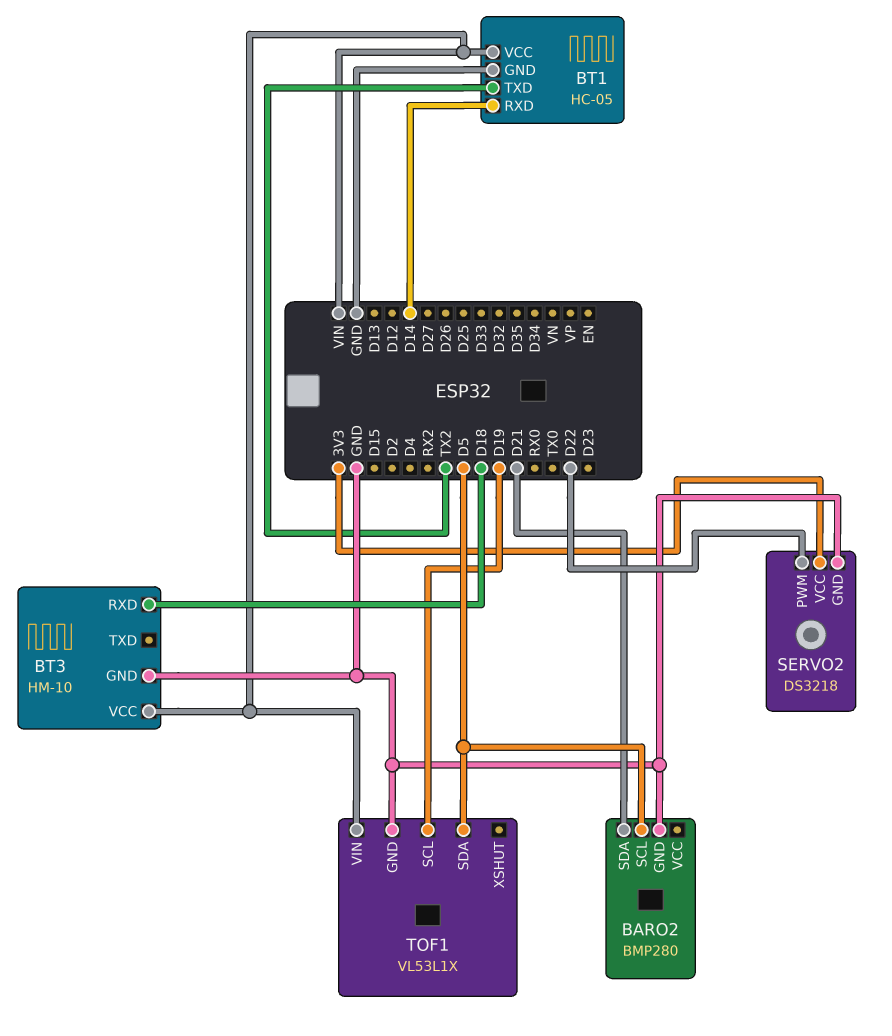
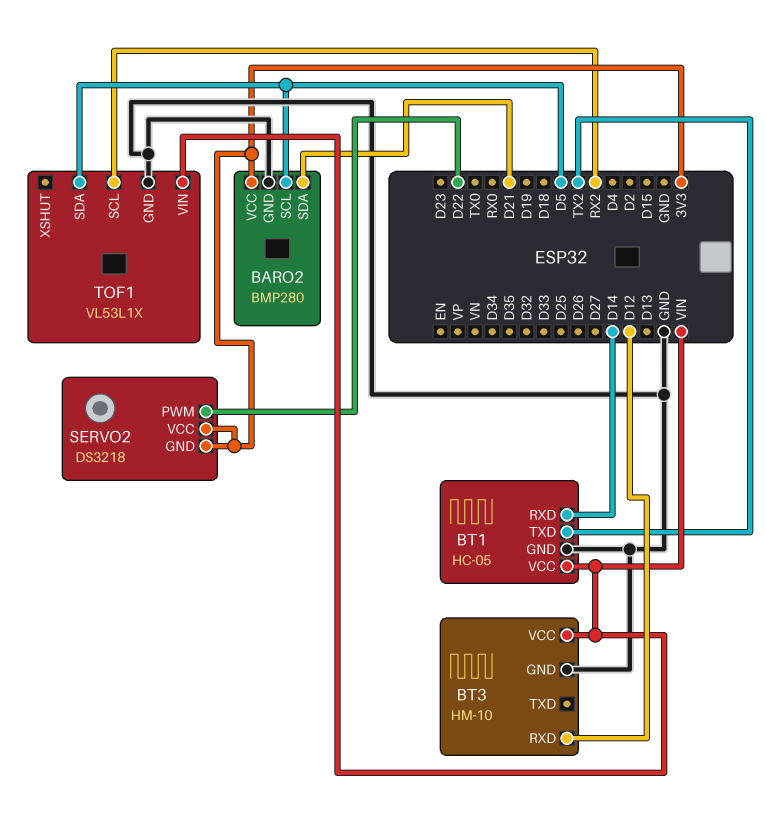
BARO2 pin VCC: none -> 3V3
BT3 pin RXD: D18 -> D12
SERVO2 pin GND: GND -> 3V3
TOF1 pin SCL: D19 -> RX2

